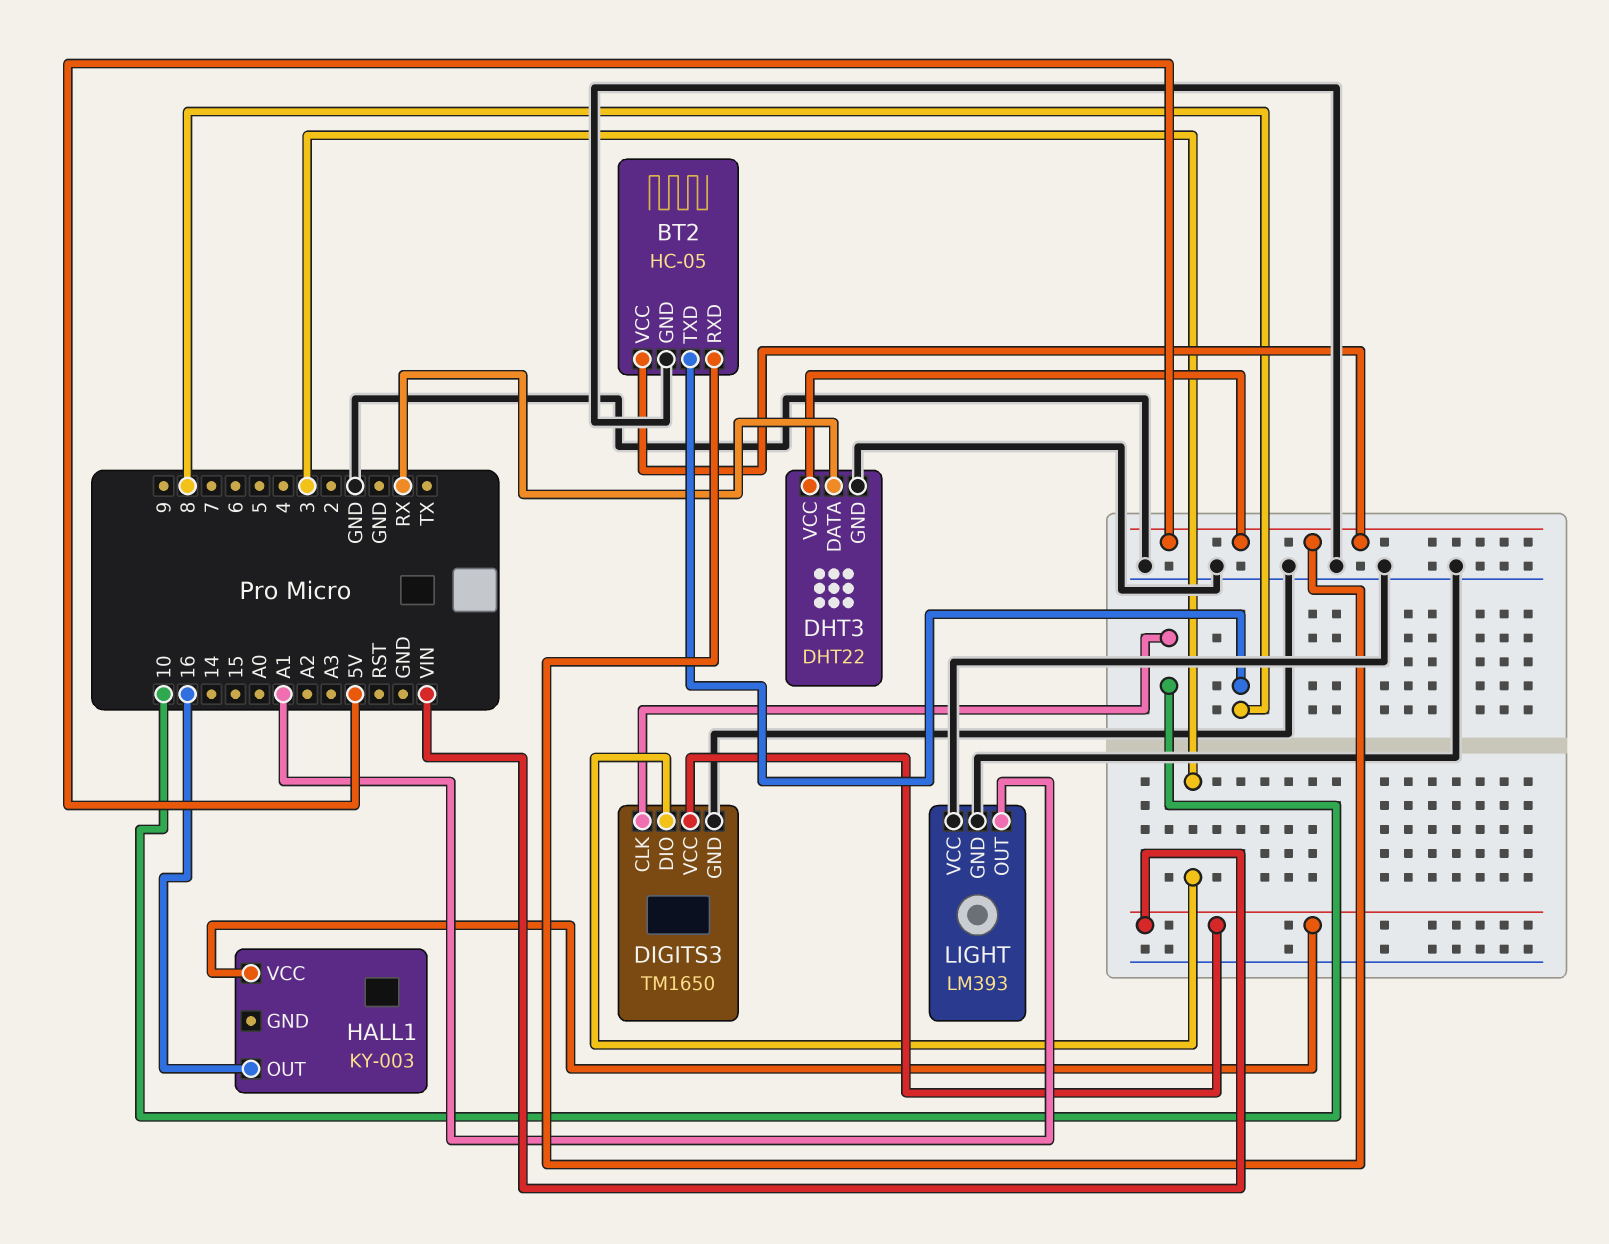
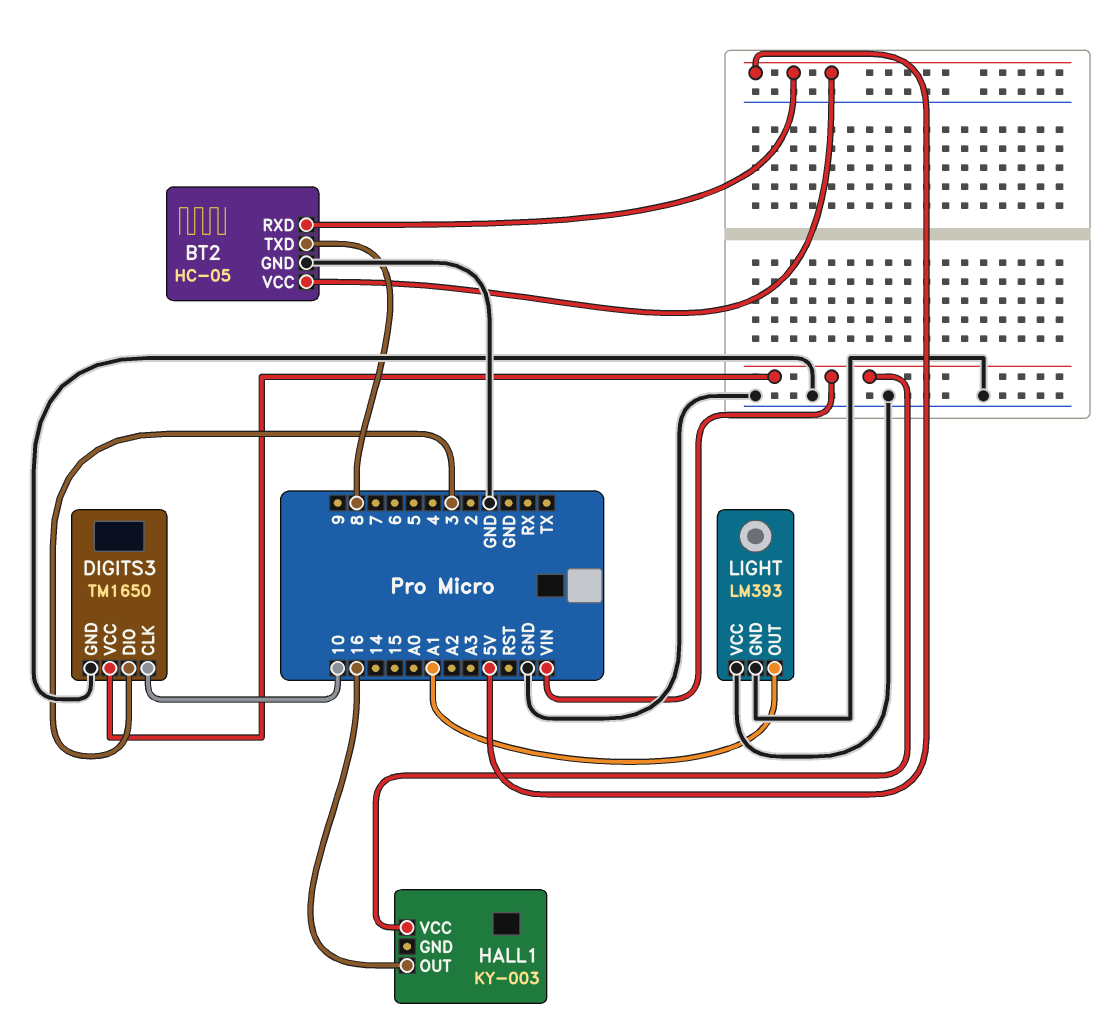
DHT3: DHT22 -> none
DHT3 pin DATA: RX -> none
DHT3 pin GND: GND -> none
DHT3 pin VCC: 5V -> none

